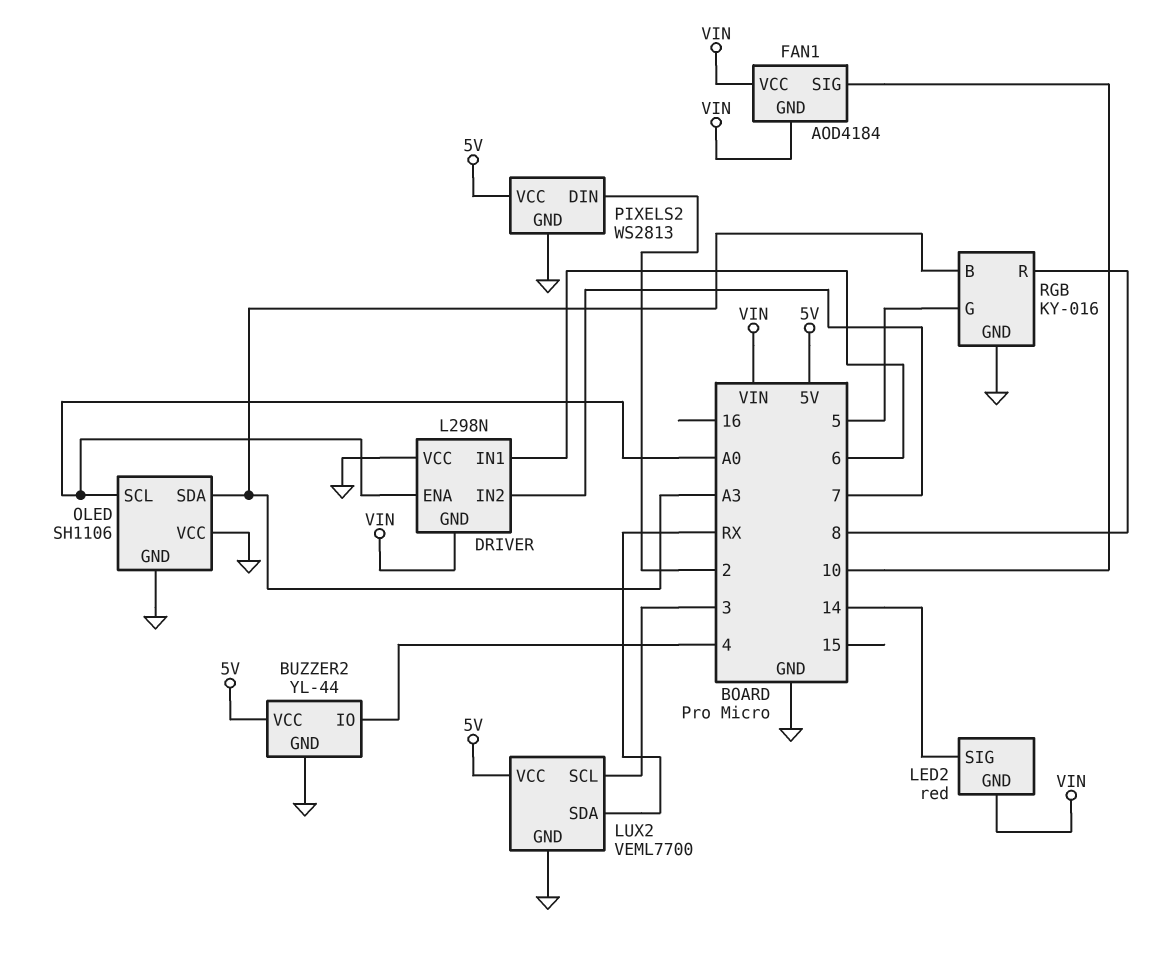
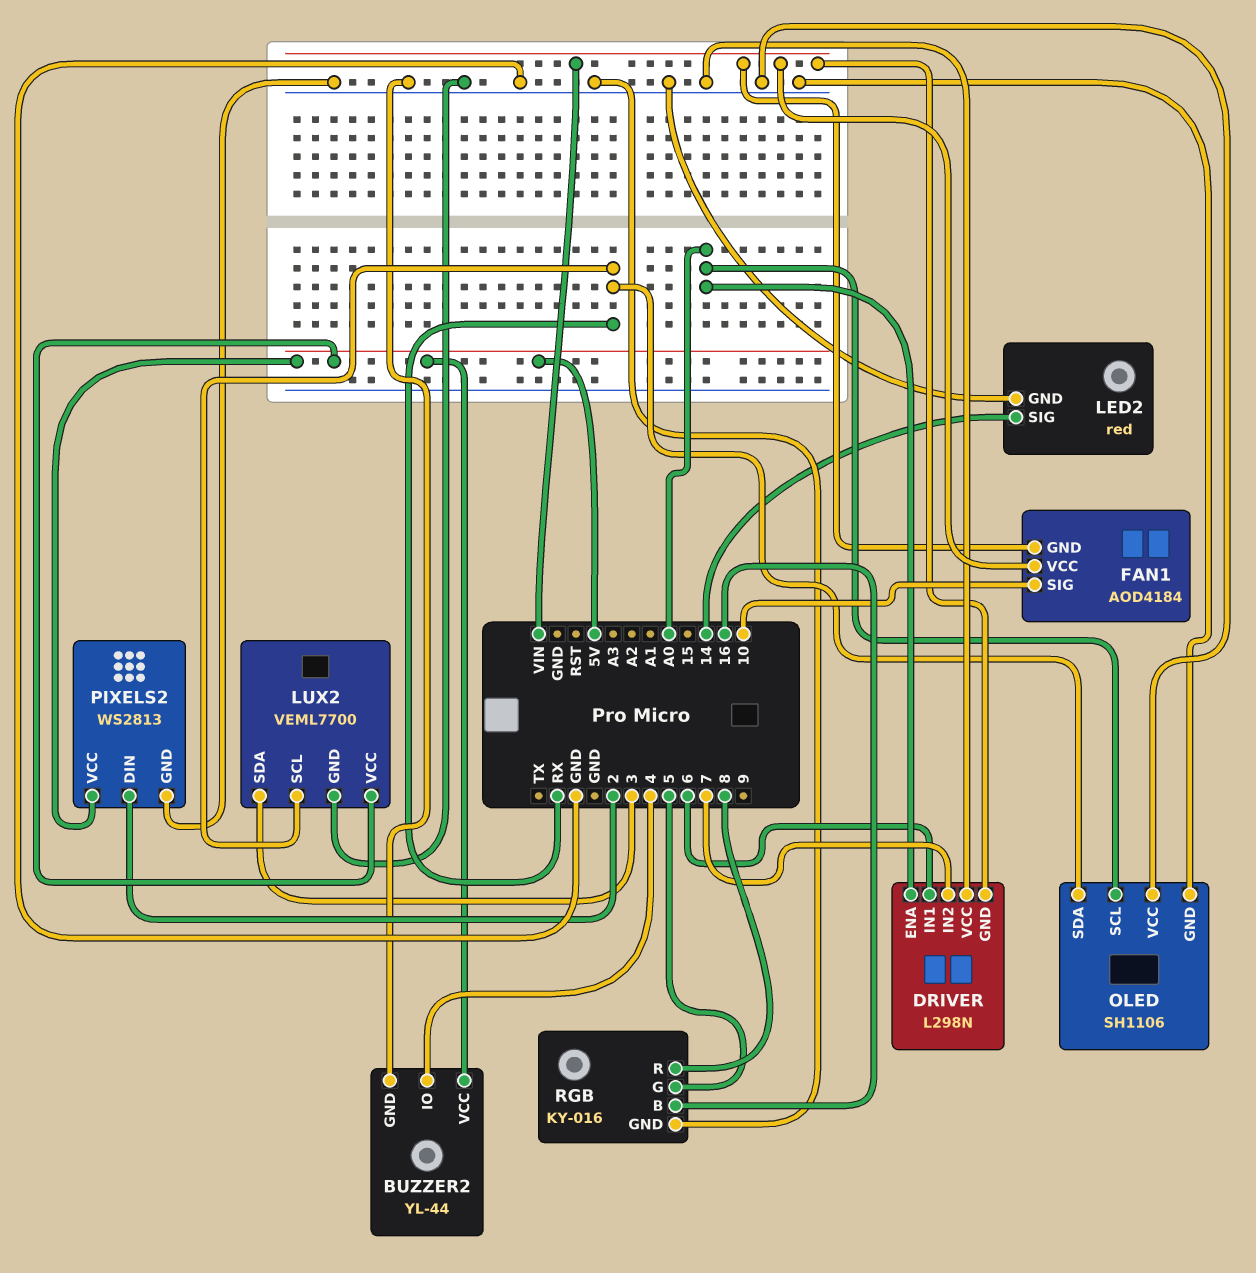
LED2 pin GND: VIN -> GND
LUX2 pin SCL: 3 -> RX
LUX2 pin SDA: RX -> 3
OLED pin SDA: A3 -> RX
RGB pin B: A3 -> 16

